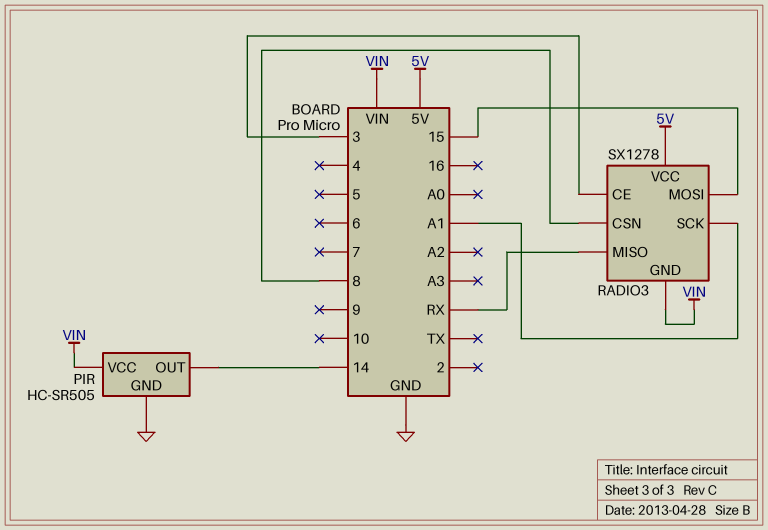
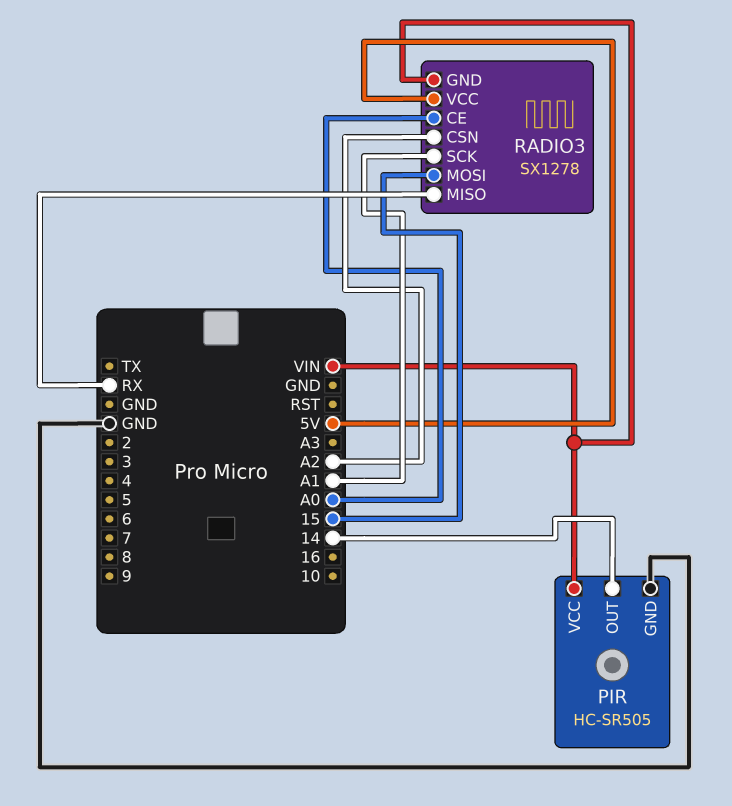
RADIO3 pin CE: 3 -> A0
RADIO3 pin CSN: 8 -> A2

